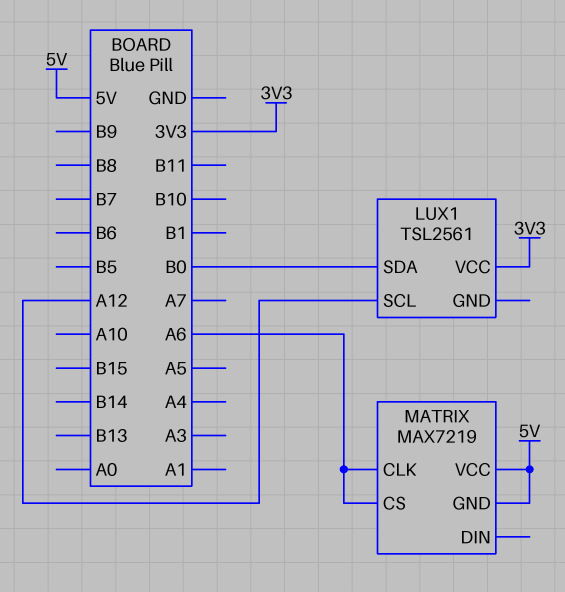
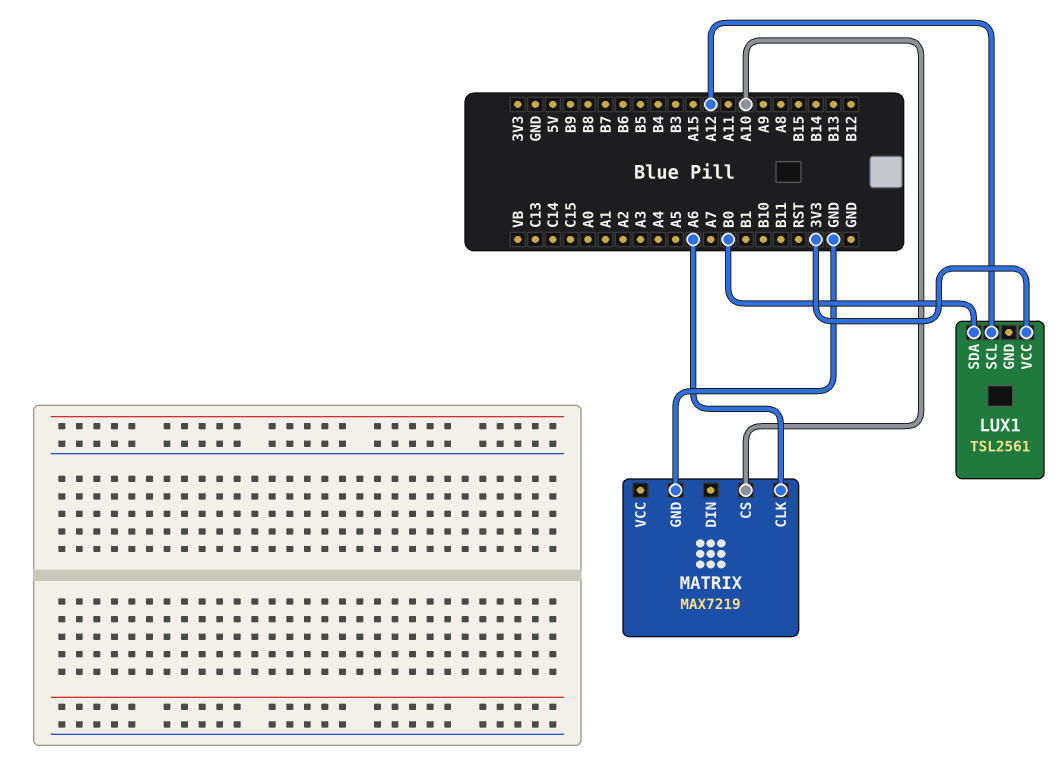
MATRIX pin CS: A6 -> A10
MATRIX pin GND: 5V -> GND
MATRIX pin VCC: 5V -> none

